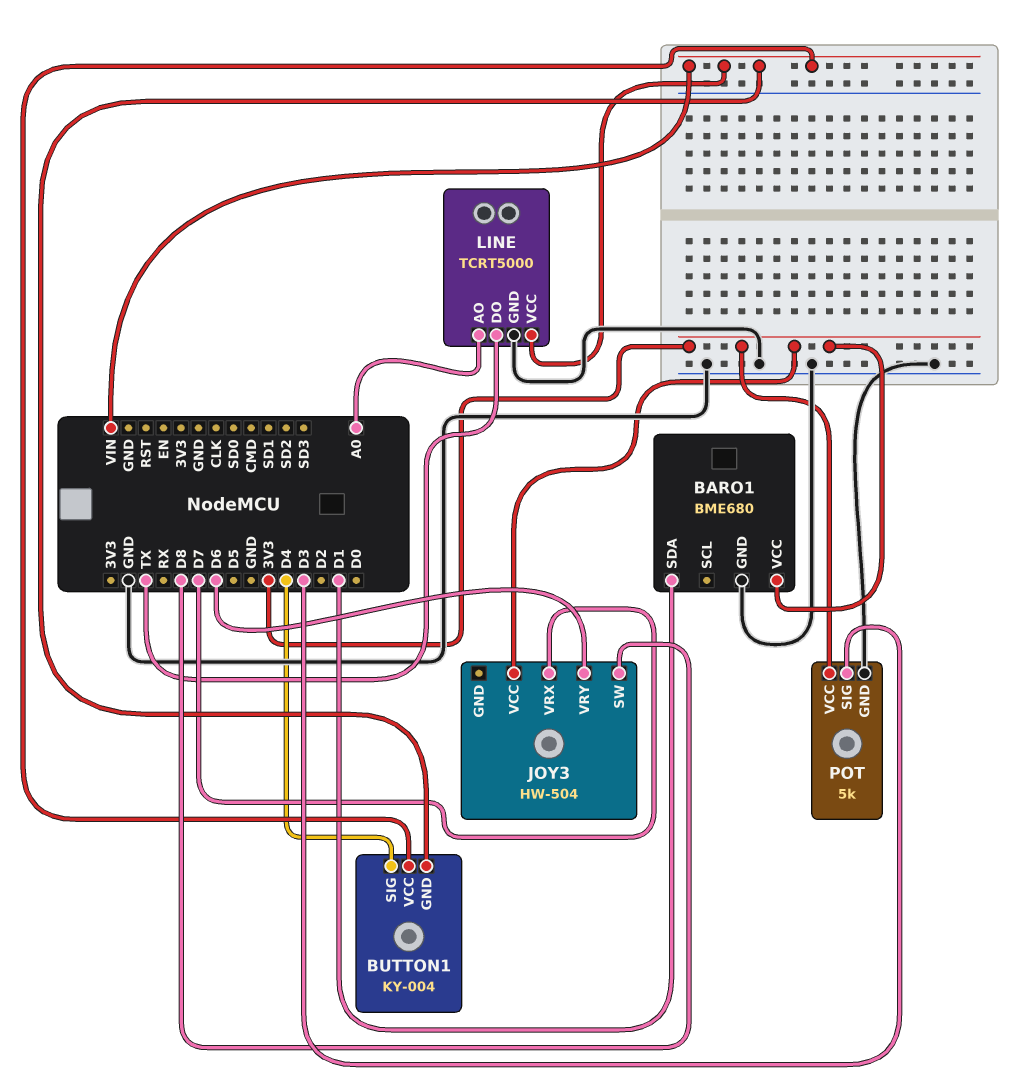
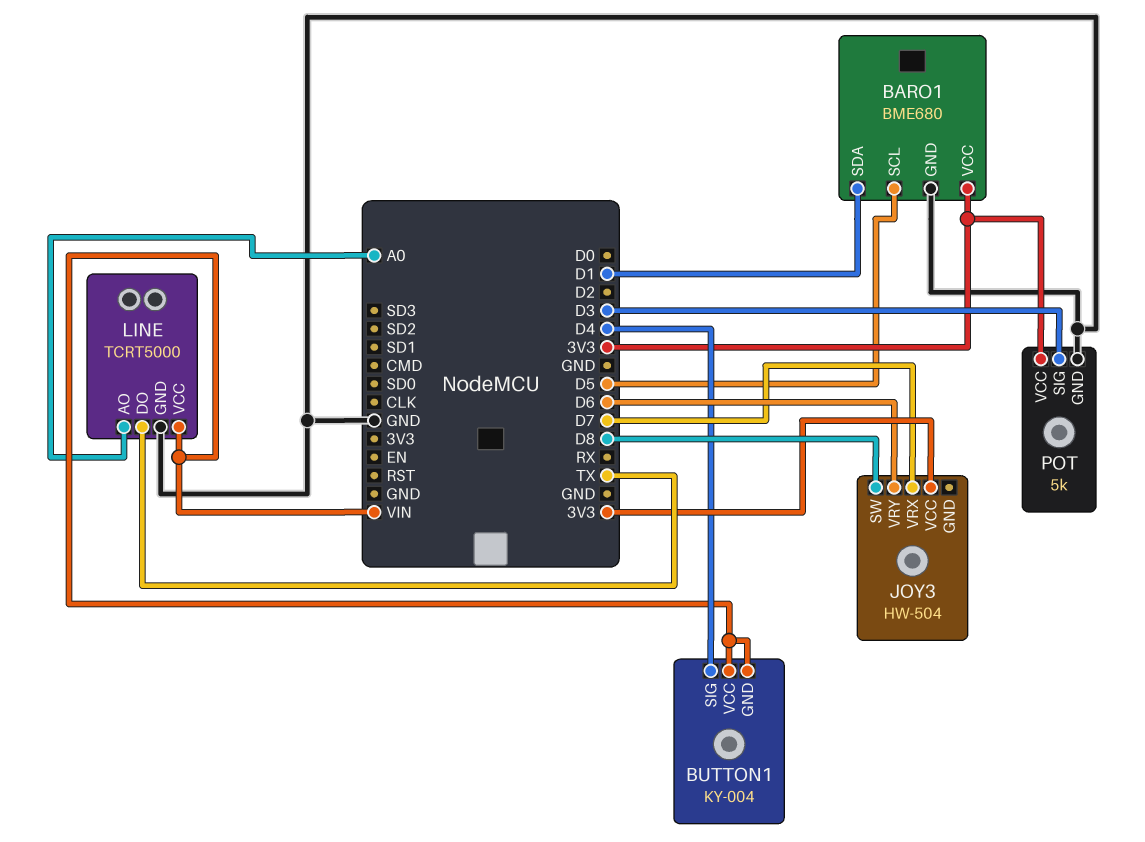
BARO1 pin SCL: none -> D5

